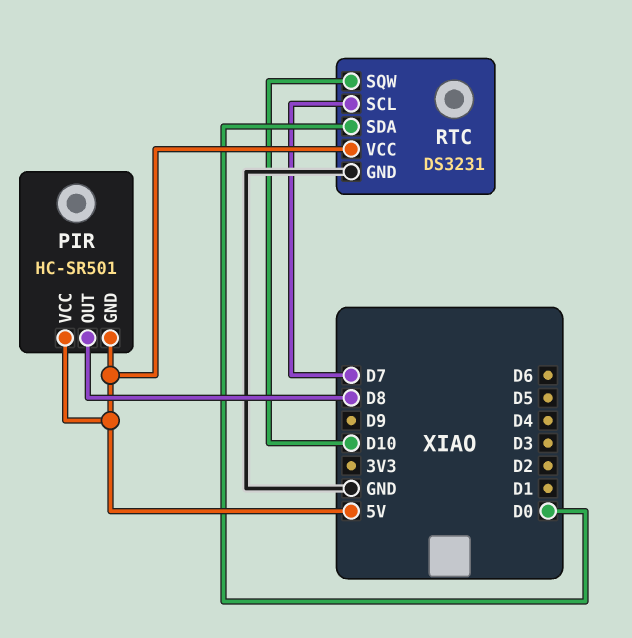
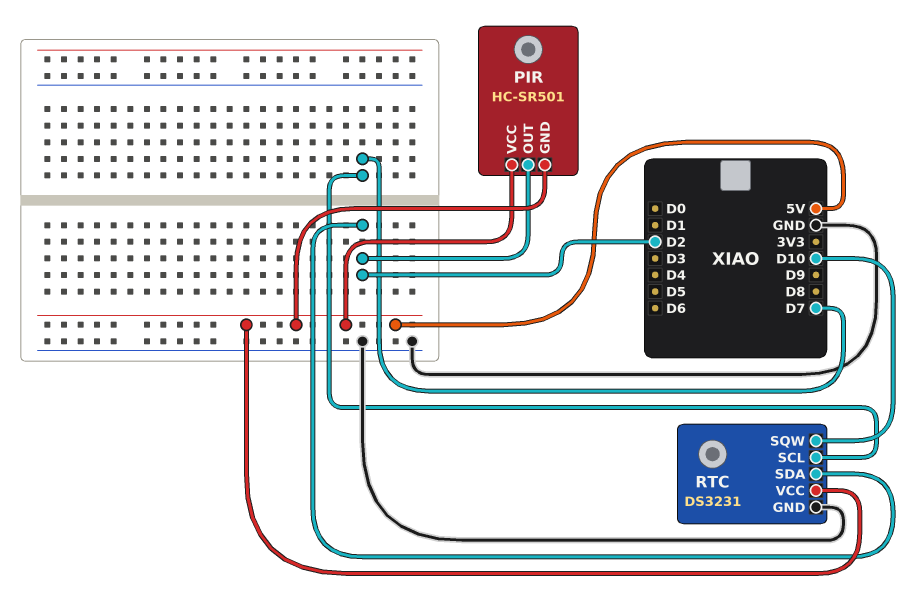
PIR pin OUT: D8 -> D2
RTC pin SDA: D0 -> D2

